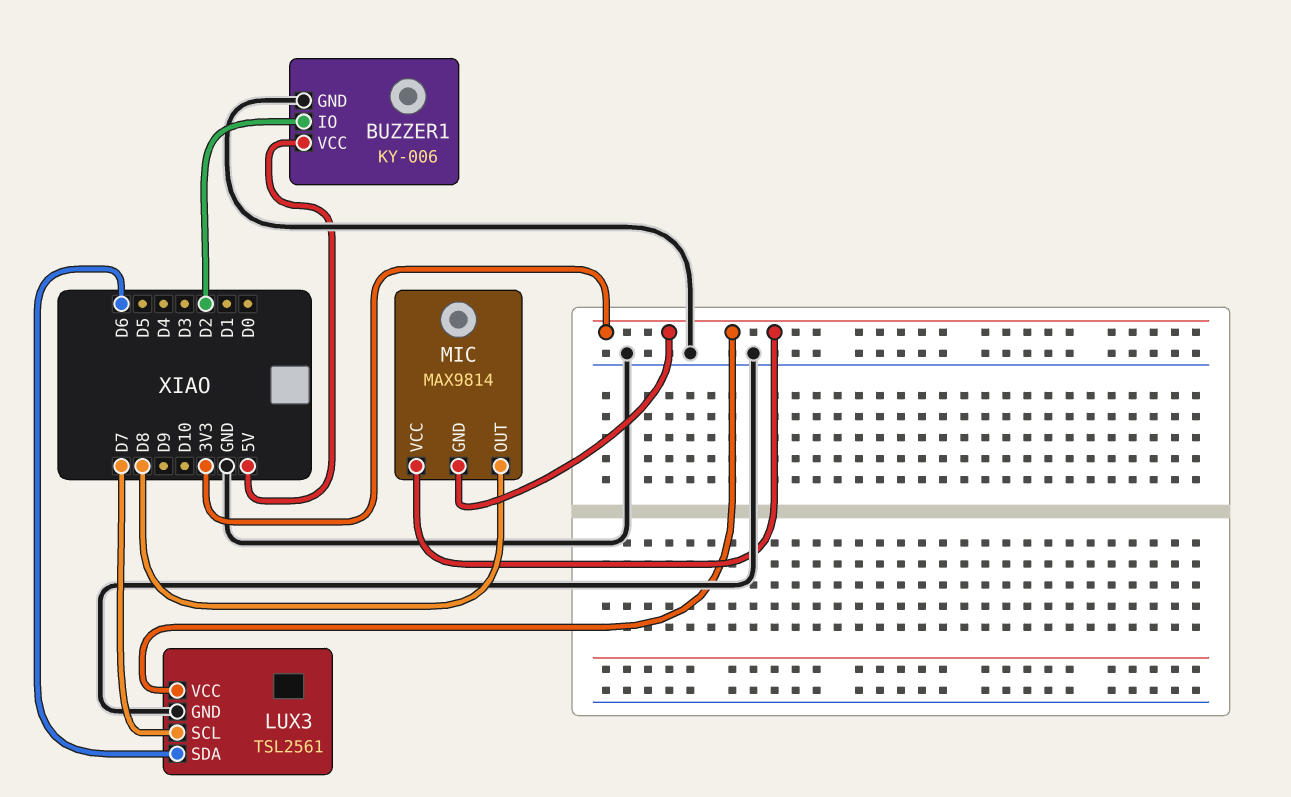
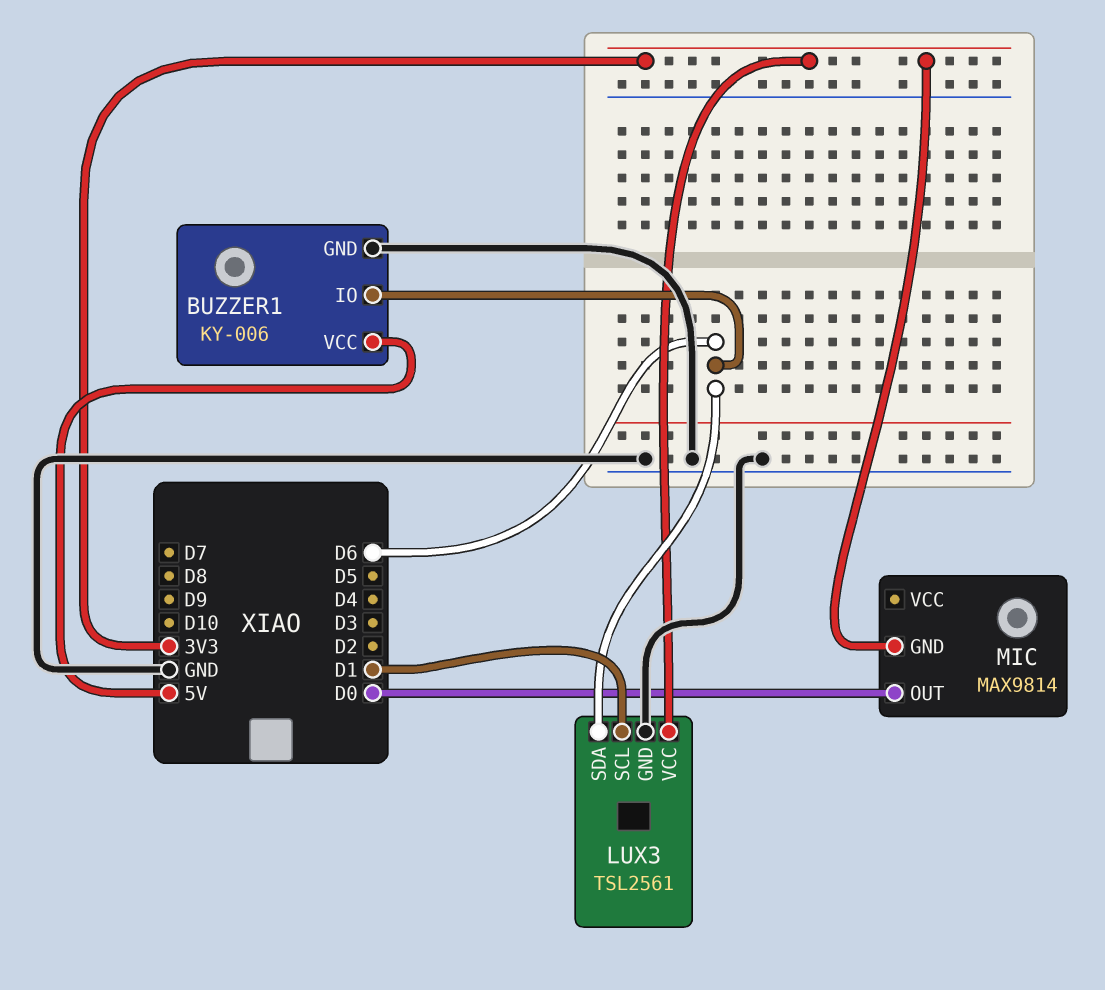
BUZZER1 pin IO: D2 -> D6
LUX3 pin SCL: D7 -> D1
MIC pin OUT: D8 -> D0
MIC pin VCC: 3V3 -> none

